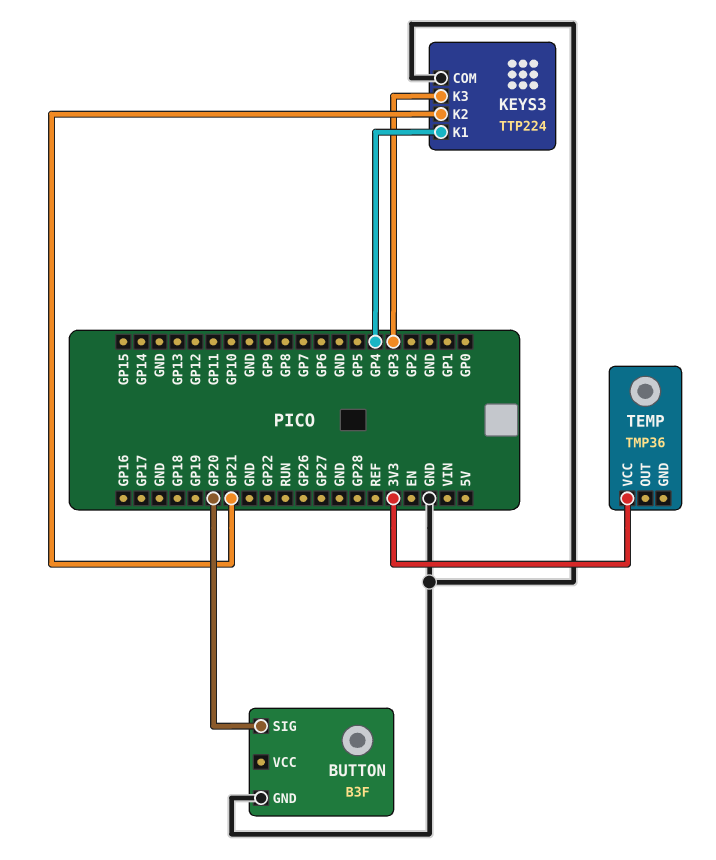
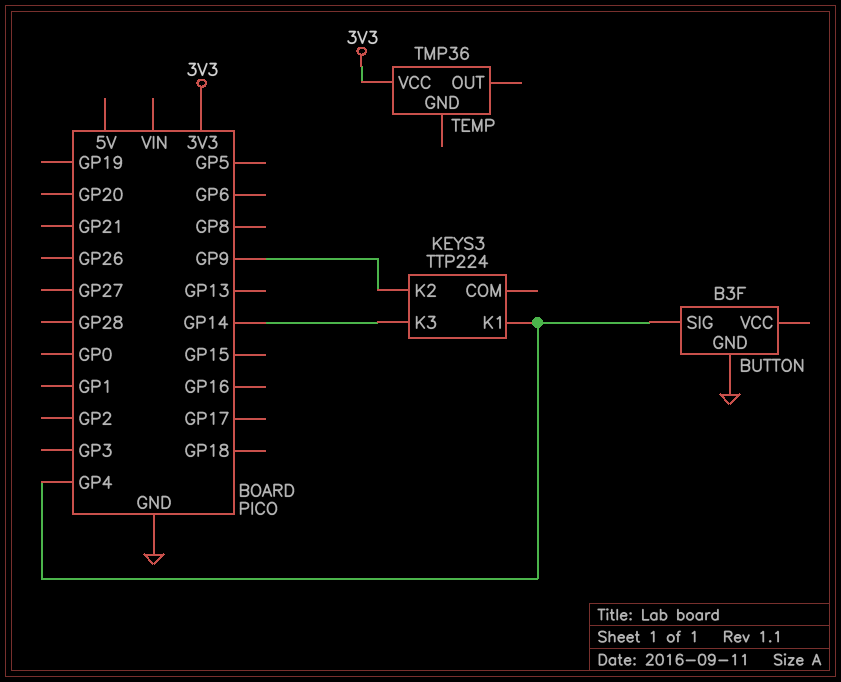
BUTTON pin SIG: GP20 -> GP4
KEYS3 pin COM: GND -> none
KEYS3 pin K2: GP21 -> GP9
KEYS3 pin K3: GP3 -> GP14

